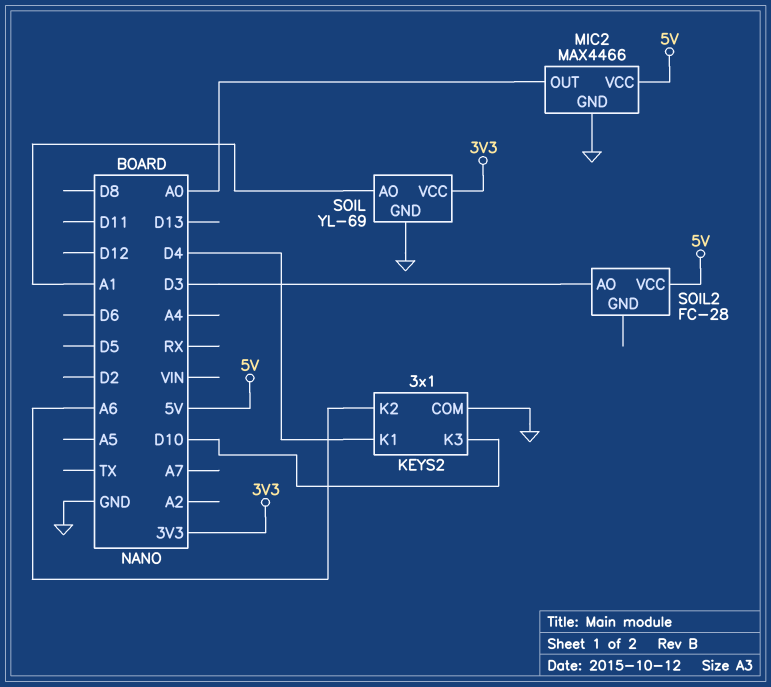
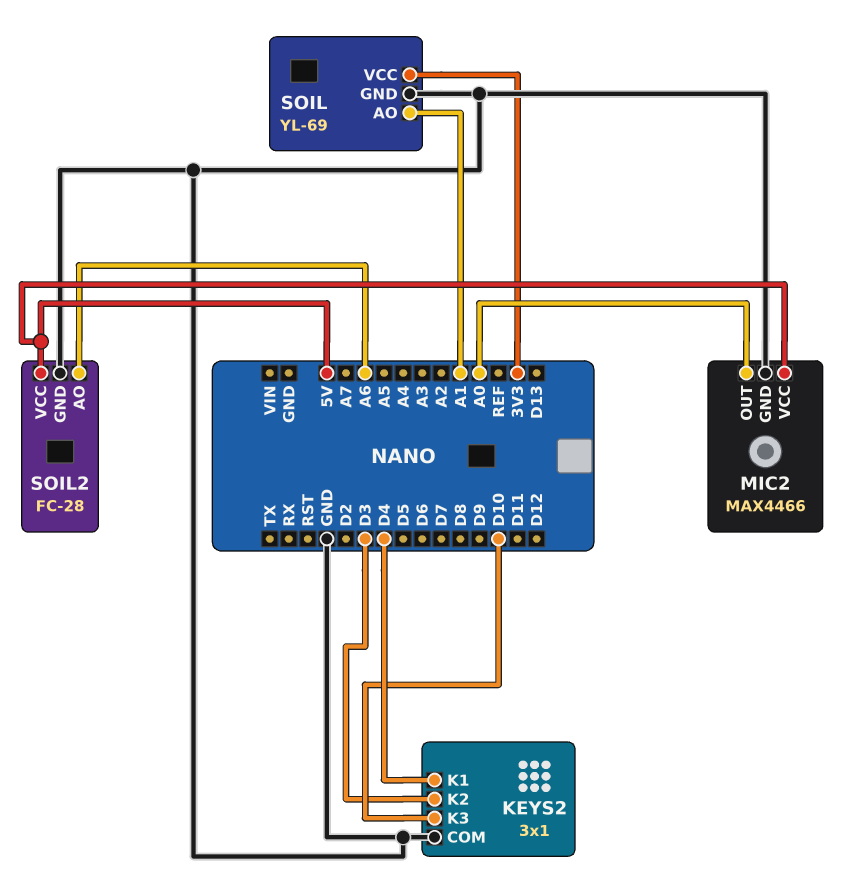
KEYS2 pin K2: A6 -> D3
SOIL2 pin AO: D3 -> A6
SOIL2 pin GND: none -> GND

